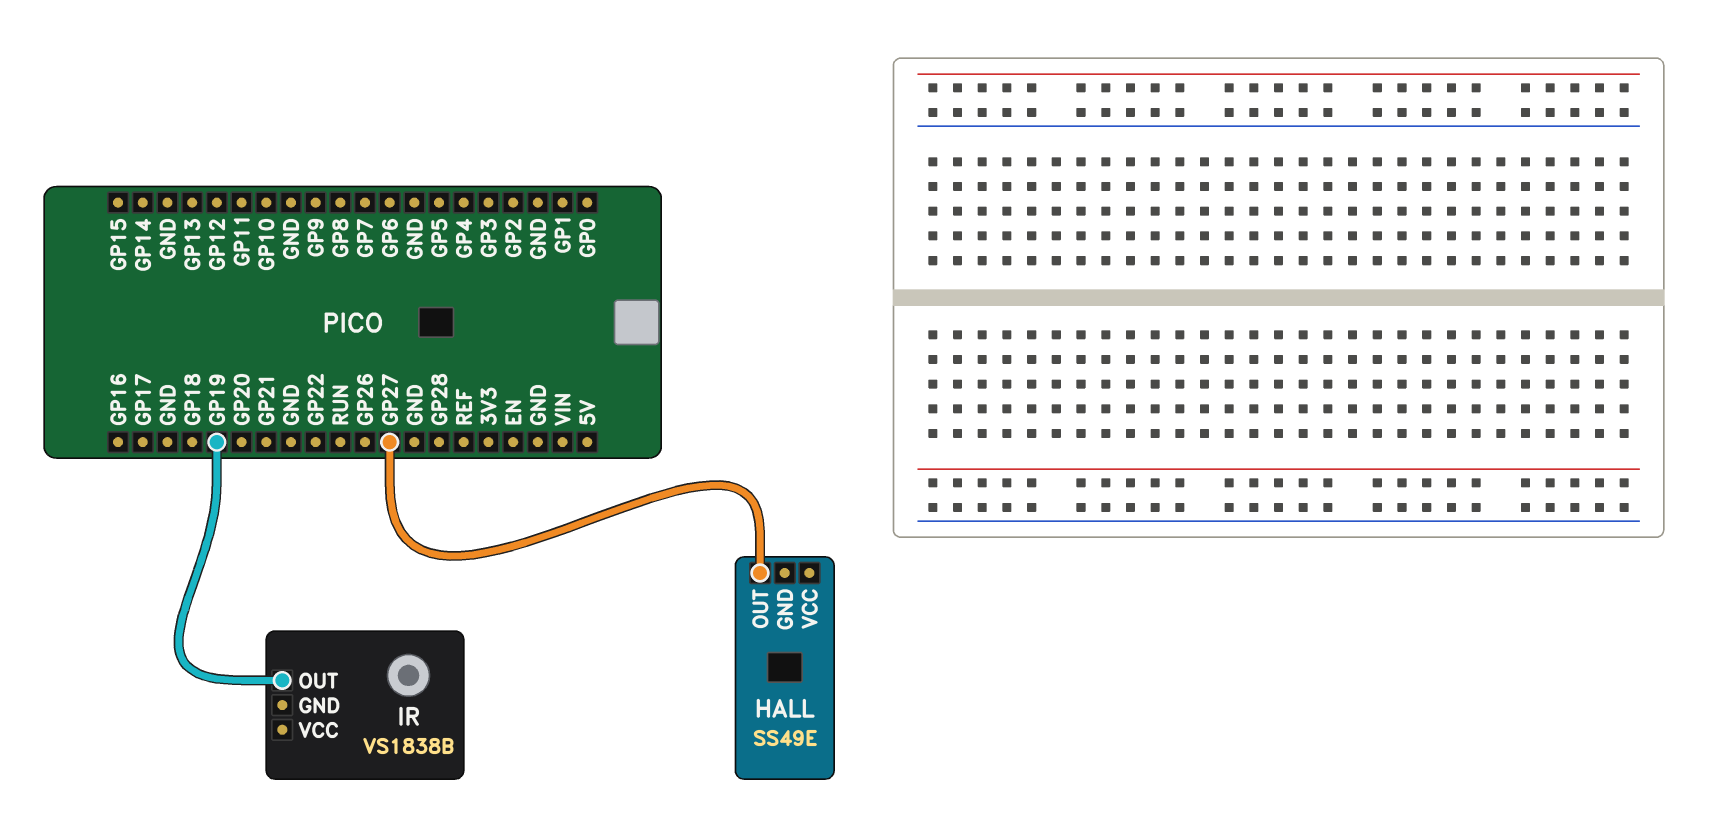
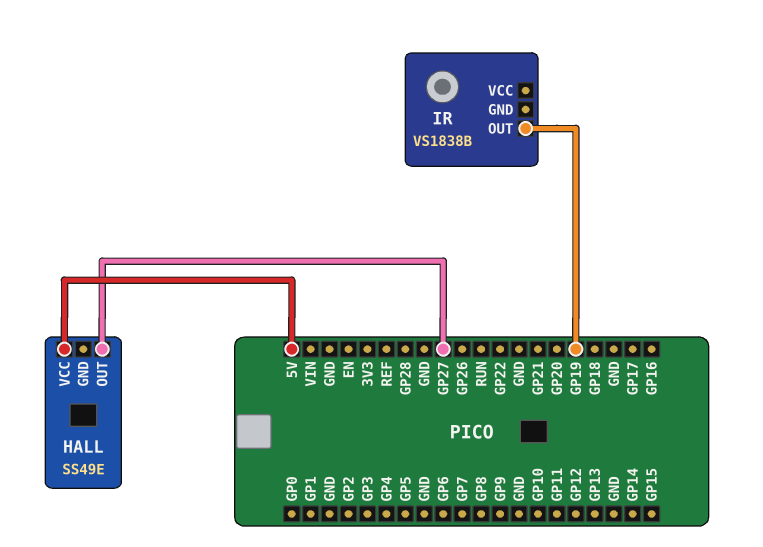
HALL pin VCC: none -> 5V

